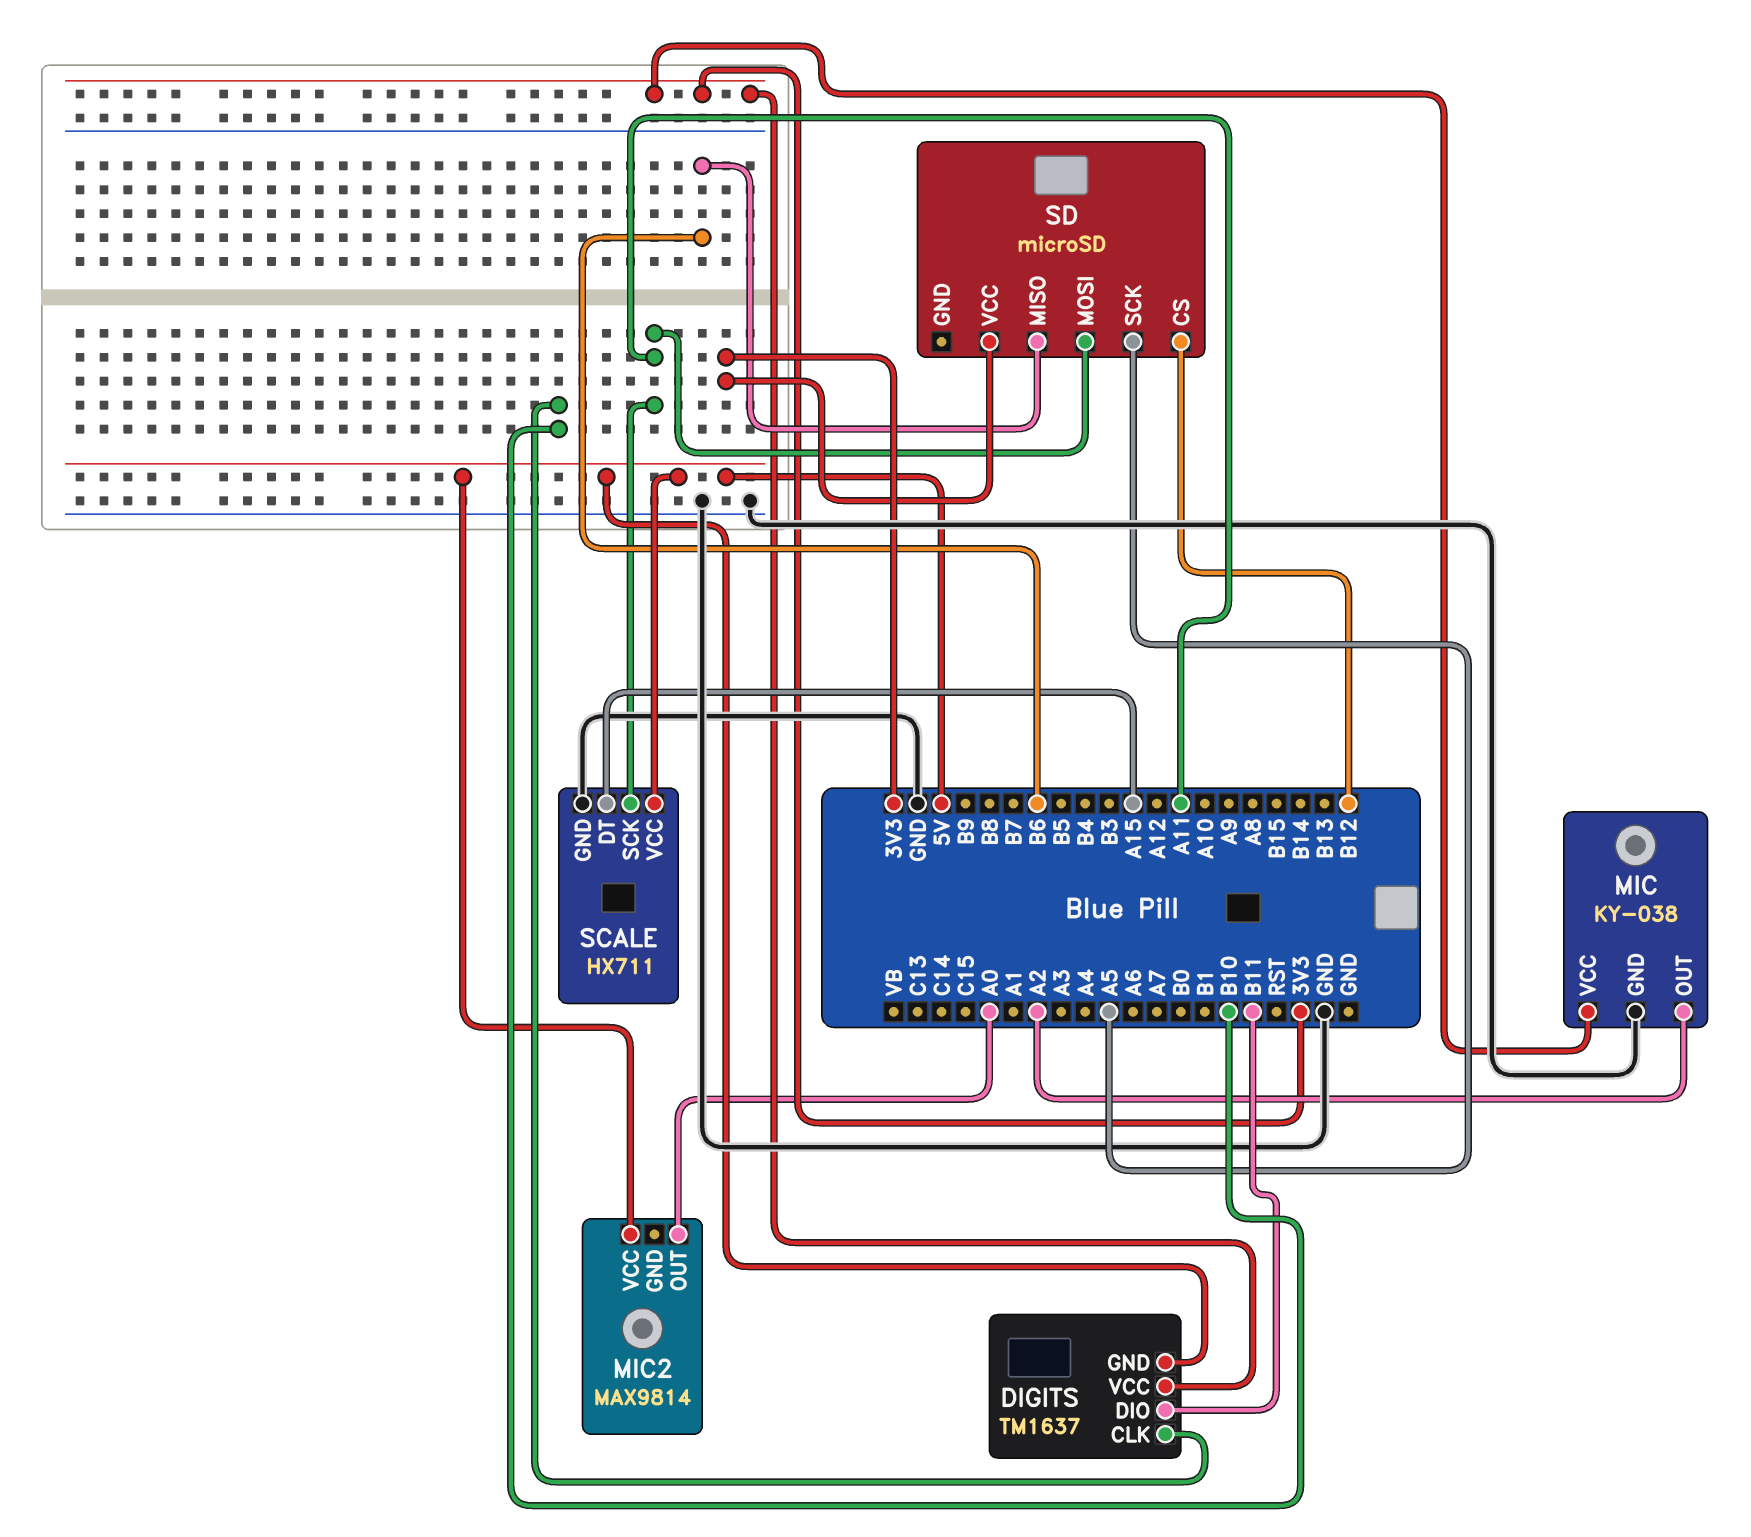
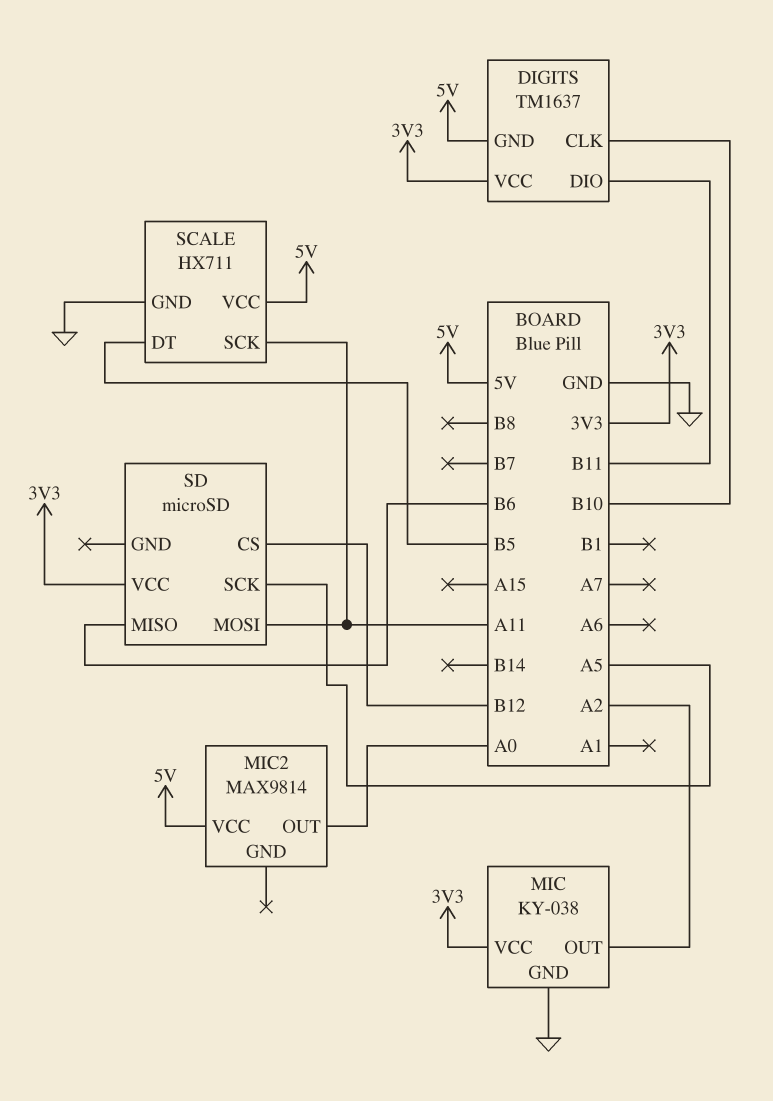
SCALE pin DT: A15 -> B5

